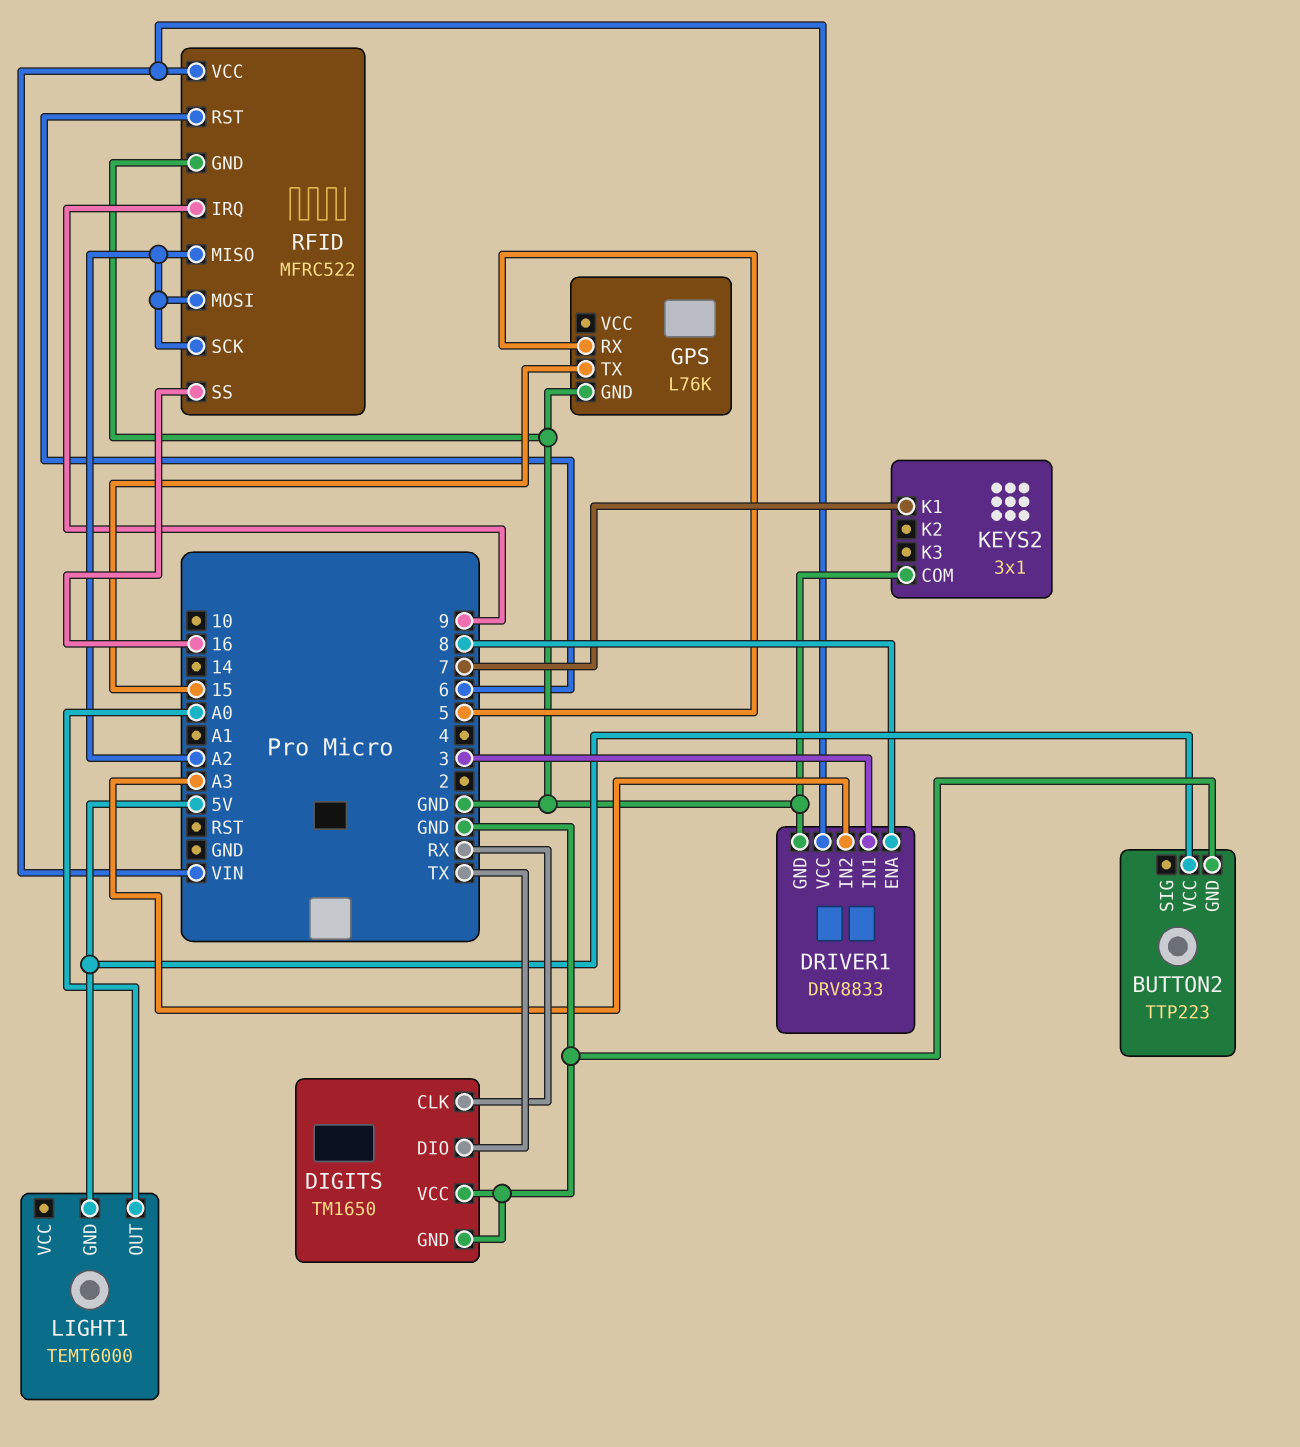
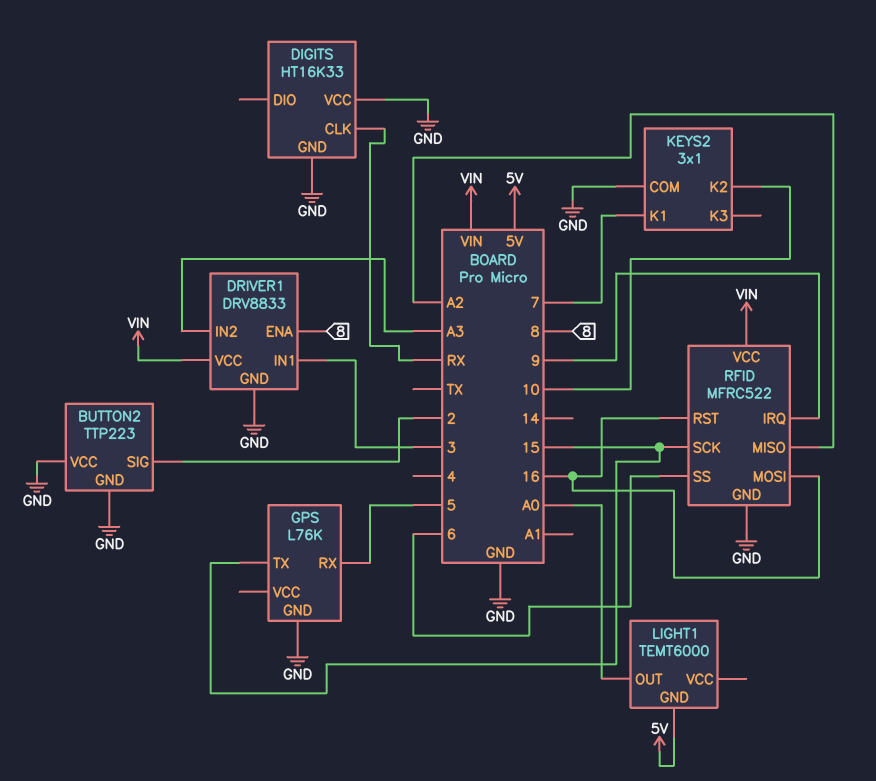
BUTTON2 pin SIG: none -> 2
BUTTON2 pin VCC: 5V -> GND
DIGITS: TM1650 -> HT16K33
DIGITS pin DIO: TX -> none
KEYS2 pin K2: none -> 10
RFID pin MOSI: A2 -> 16
RFID pin RST: 6 -> 16
RFID pin SCK: A2 -> 15
RFID pin SS: 16 -> 6

